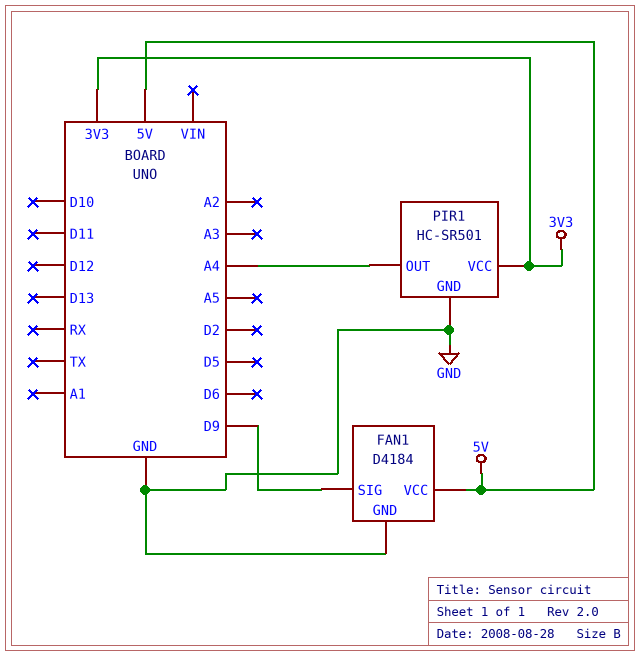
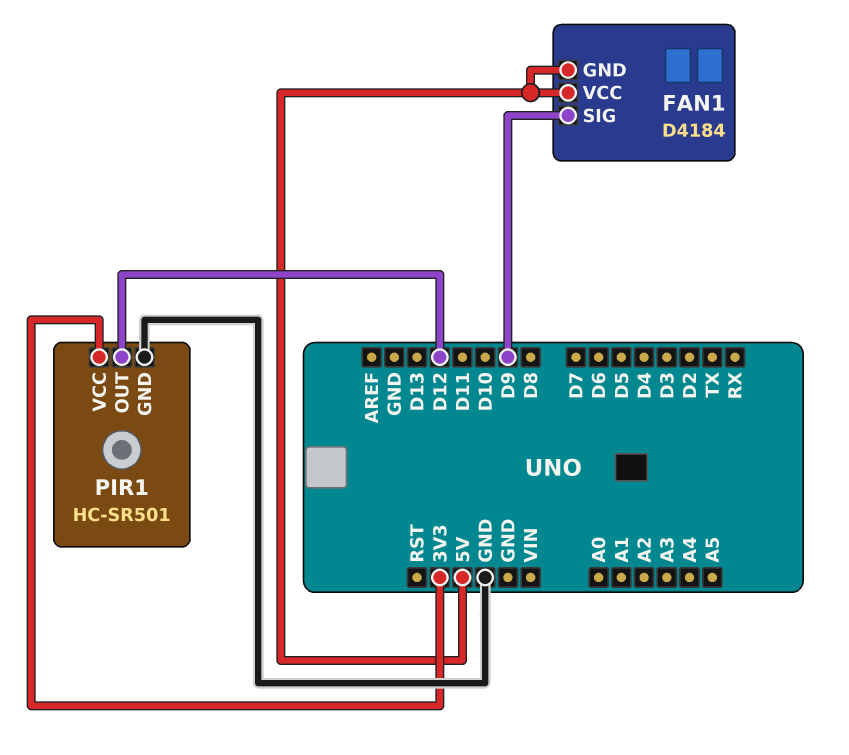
FAN1 pin GND: GND -> 5V
PIR1 pin OUT: A4 -> D12

